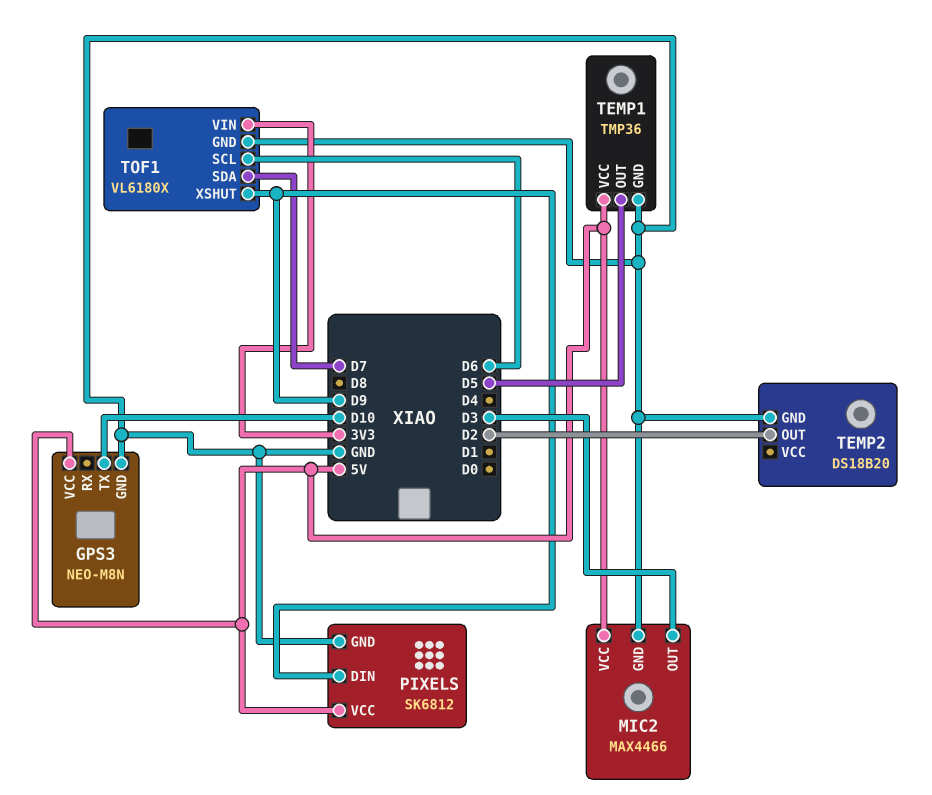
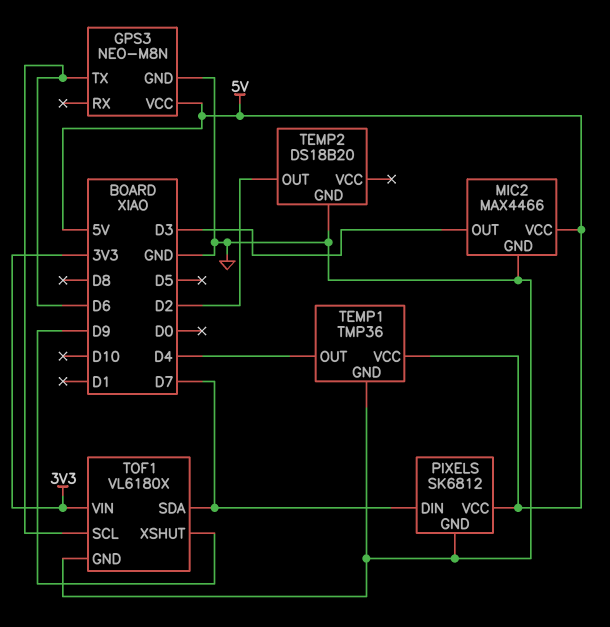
GPS3 pin TX: D10 -> D6
PIXELS pin DIN: D9 -> D7
TEMP1 pin OUT: D5 -> D4

